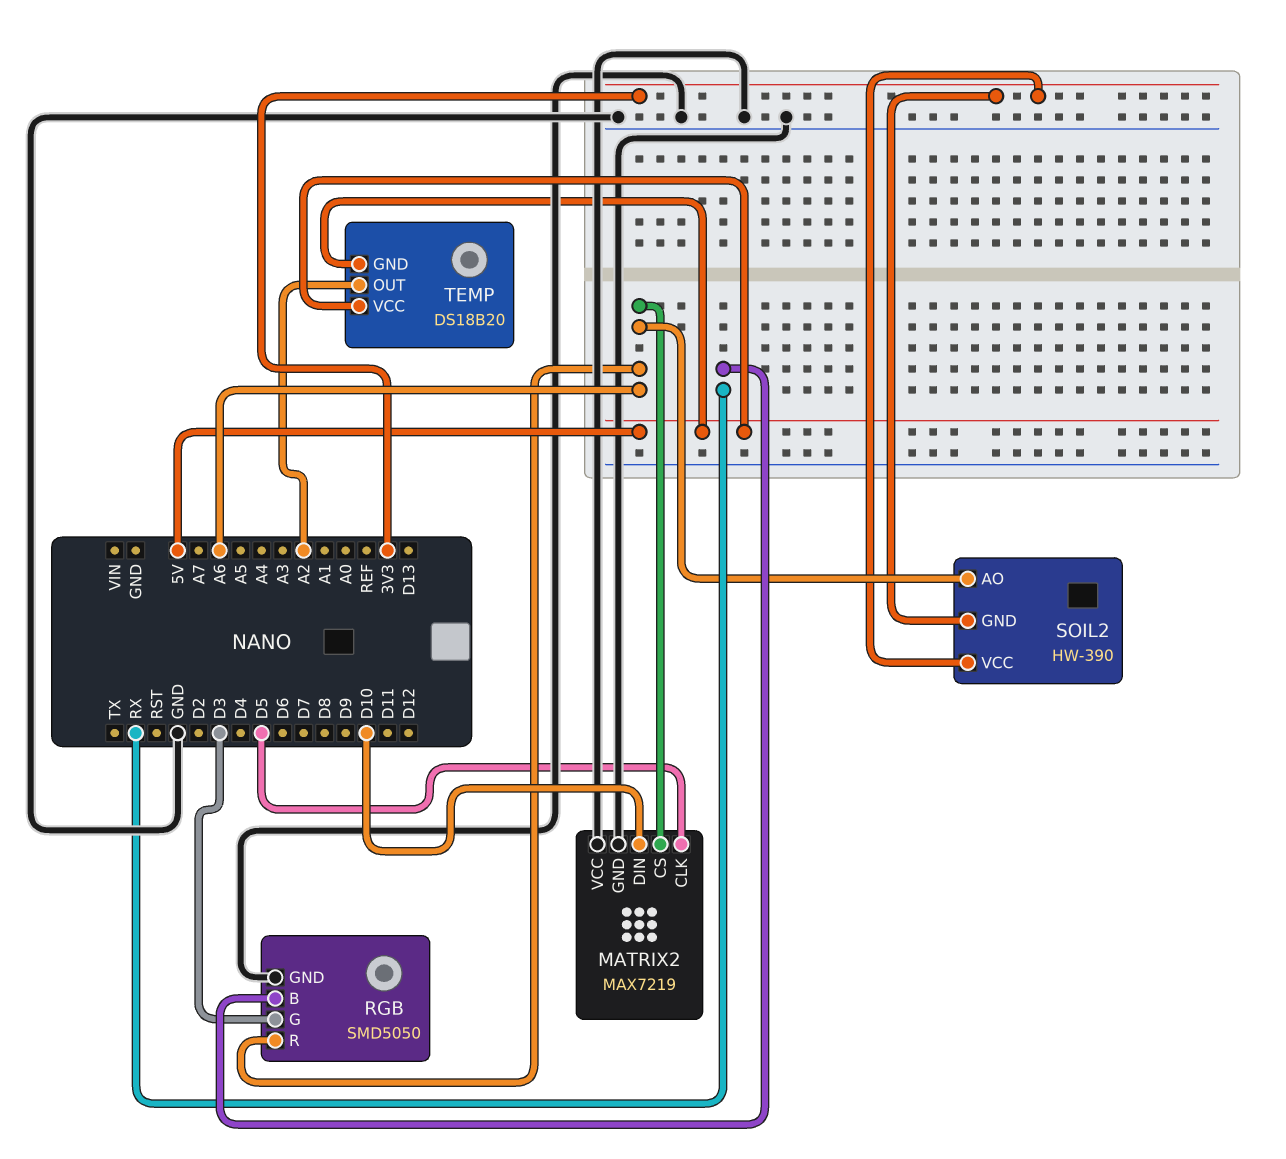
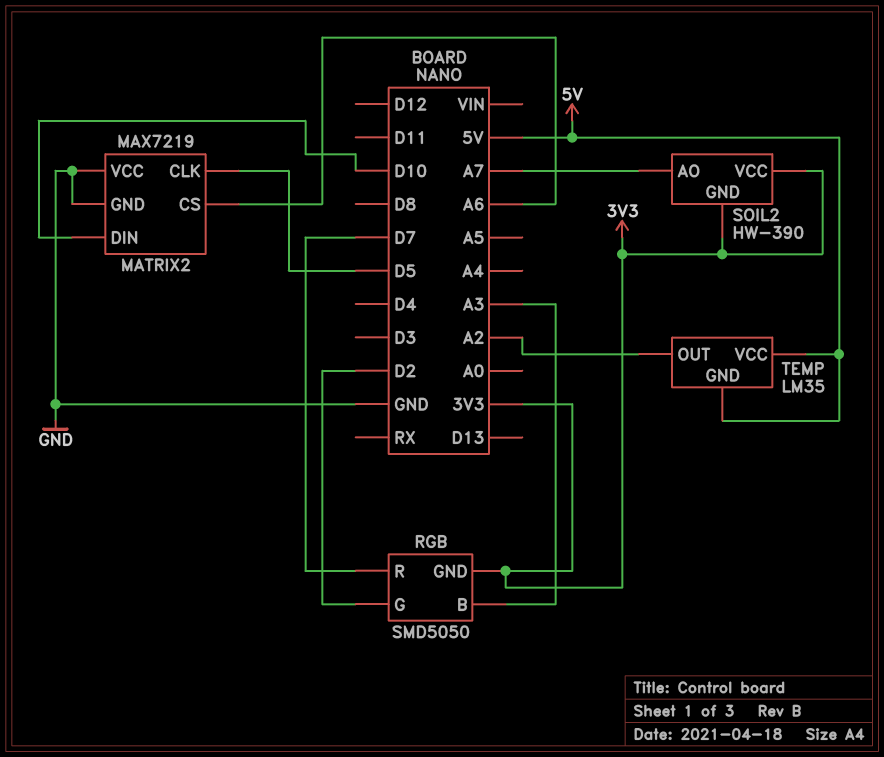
RGB pin B: RX -> A3
RGB pin G: D3 -> D2
RGB pin GND: GND -> 3V3
RGB pin R: A6 -> D7
SOIL2 pin AO: A6 -> A7
TEMP: DS18B20 -> LM35

